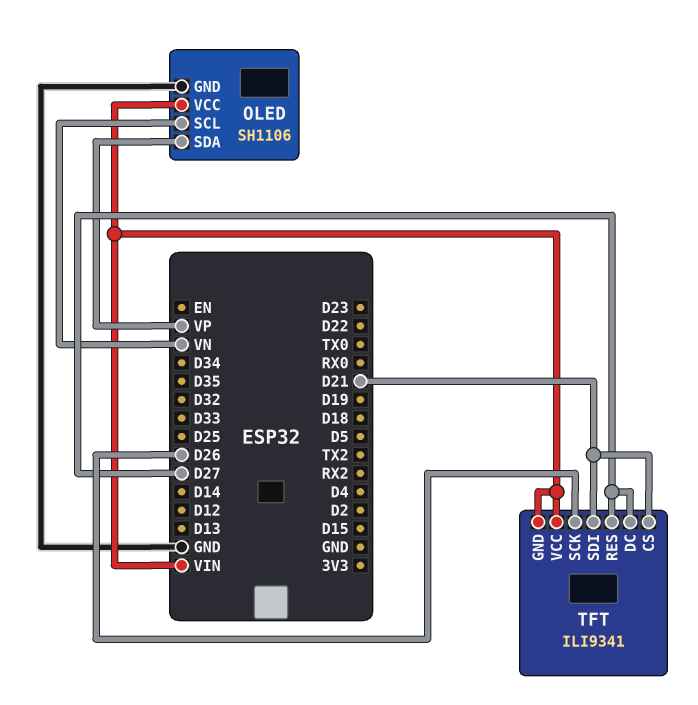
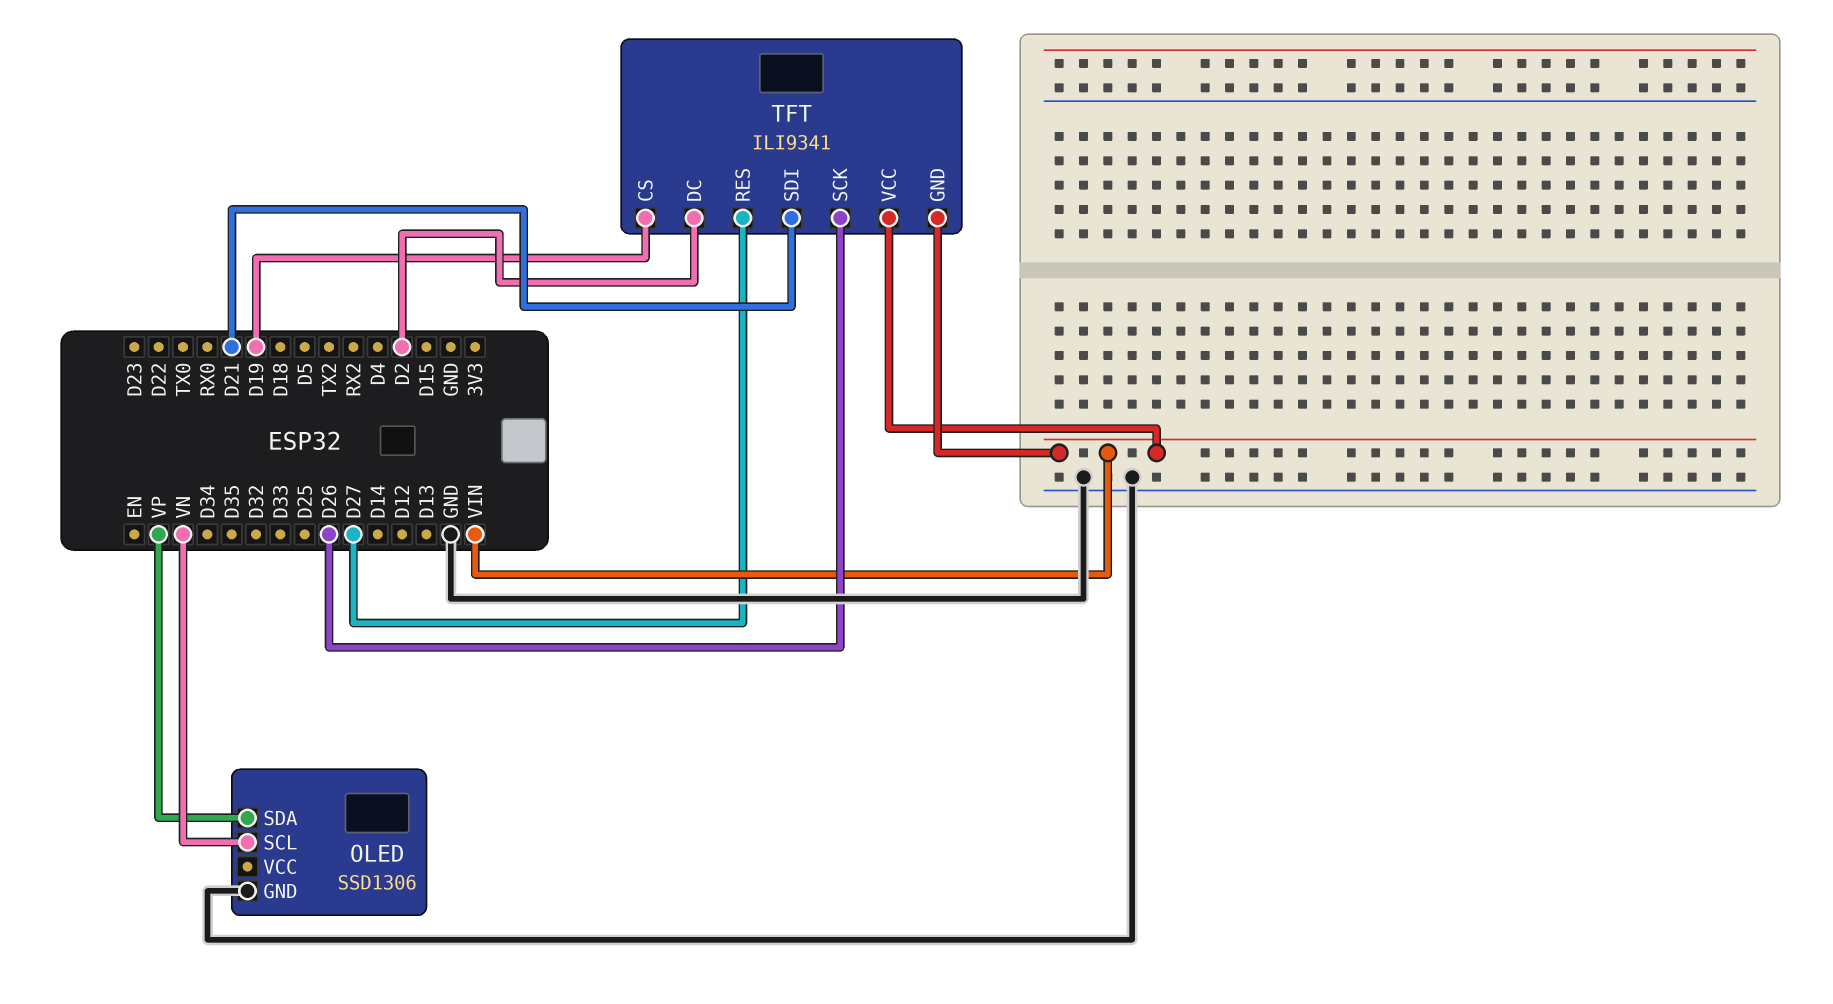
OLED: SH1106 -> SSD1306
OLED pin VCC: VIN -> none
TFT pin CS: D21 -> D19
TFT pin DC: D27 -> D2

